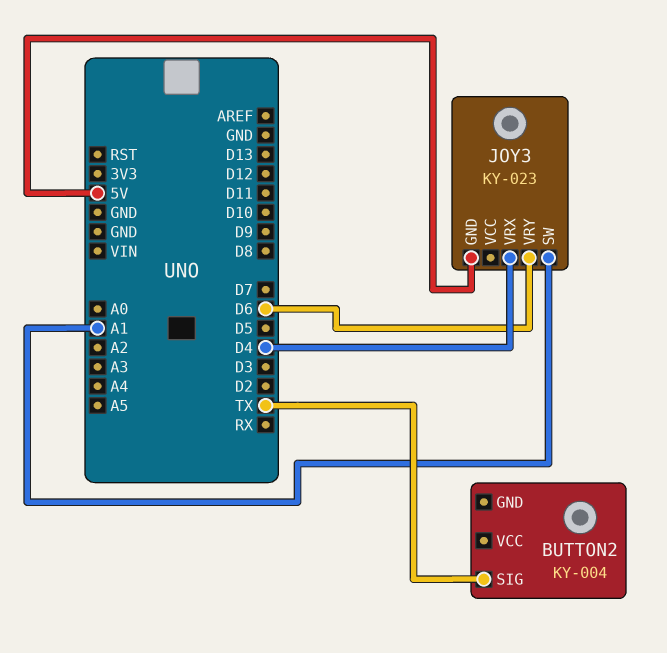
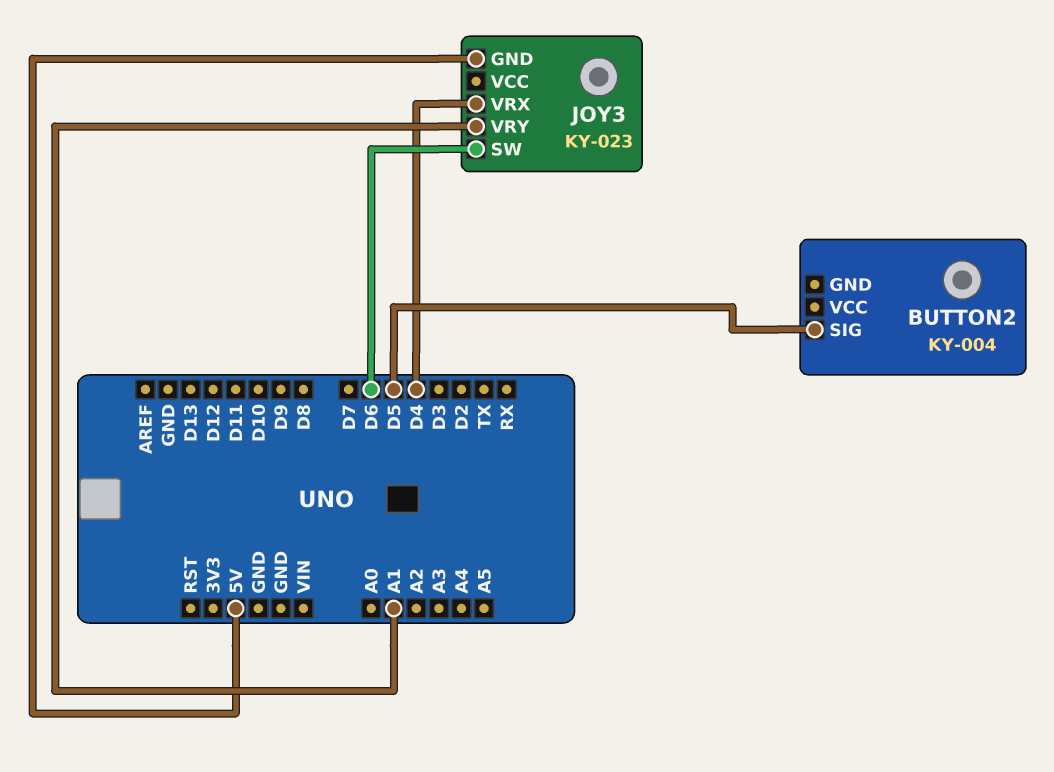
BUTTON2 pin SIG: TX -> D5
JOY3 pin SW: A1 -> D6
JOY3 pin VRY: D6 -> A1

